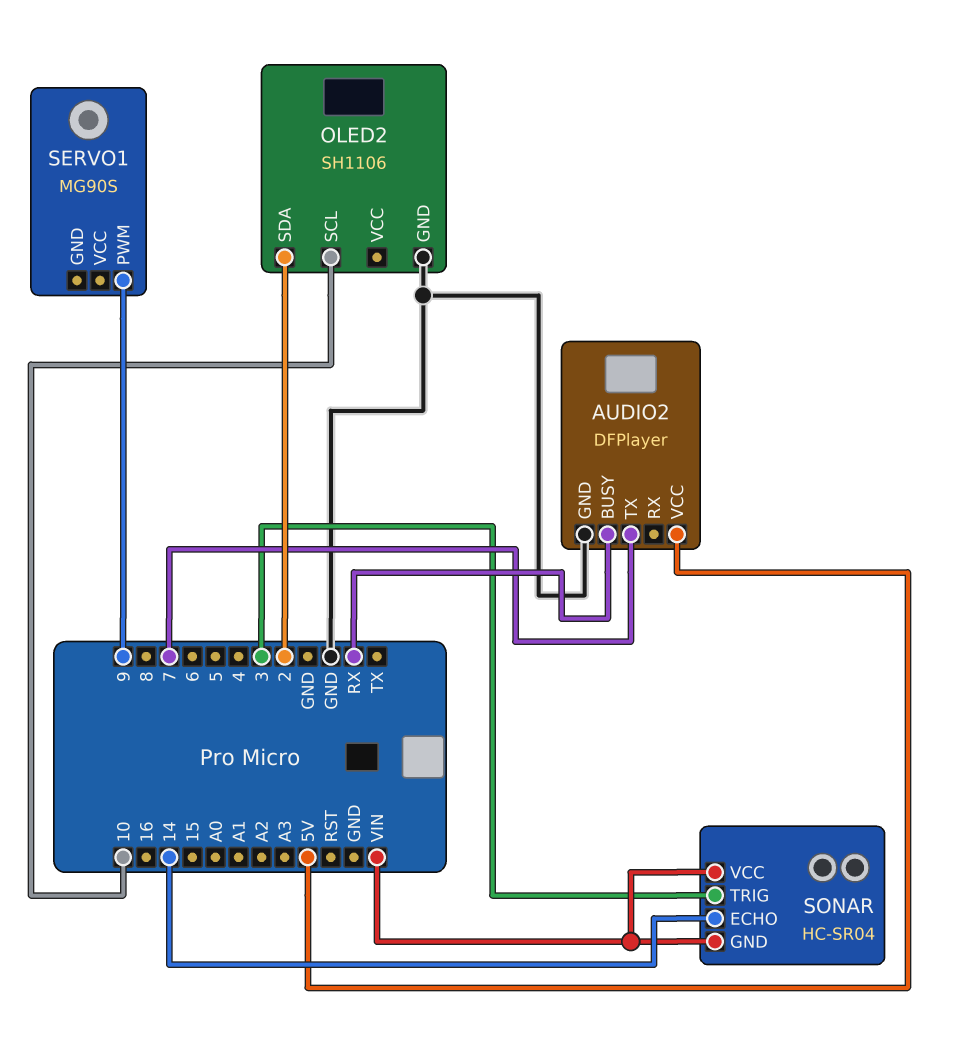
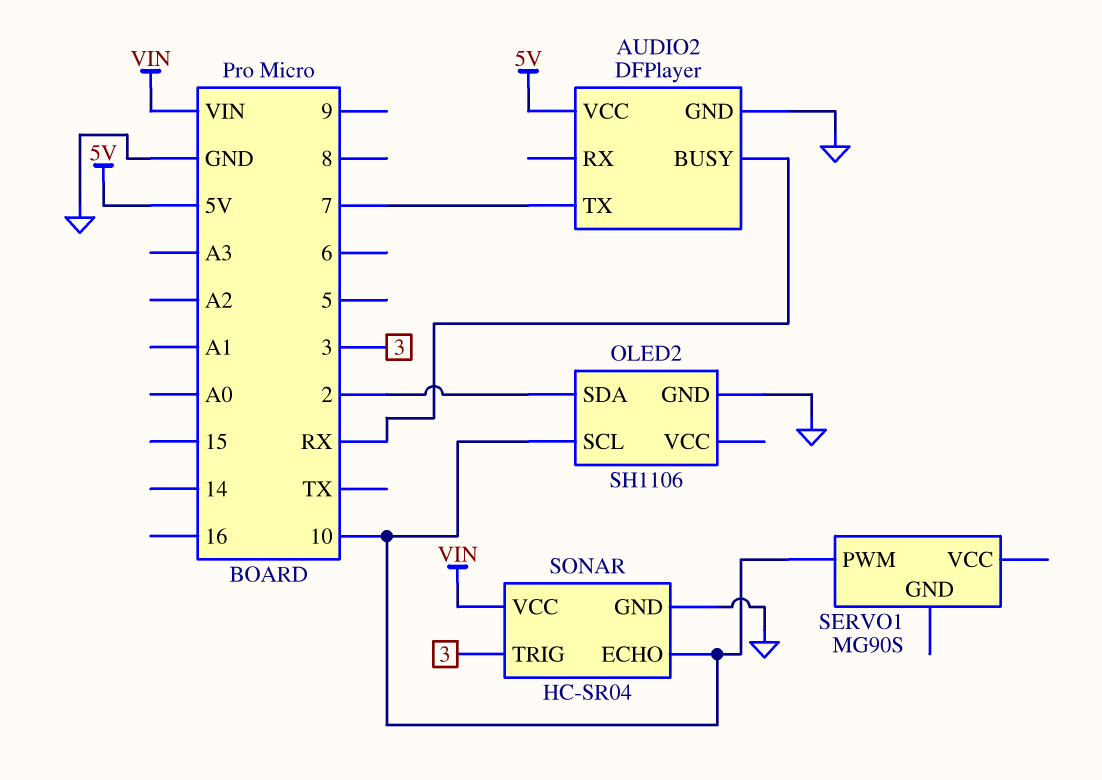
SERVO1 pin PWM: 9 -> 10
SONAR pin ECHO: 14 -> 10
SONAR pin GND: VIN -> GND

